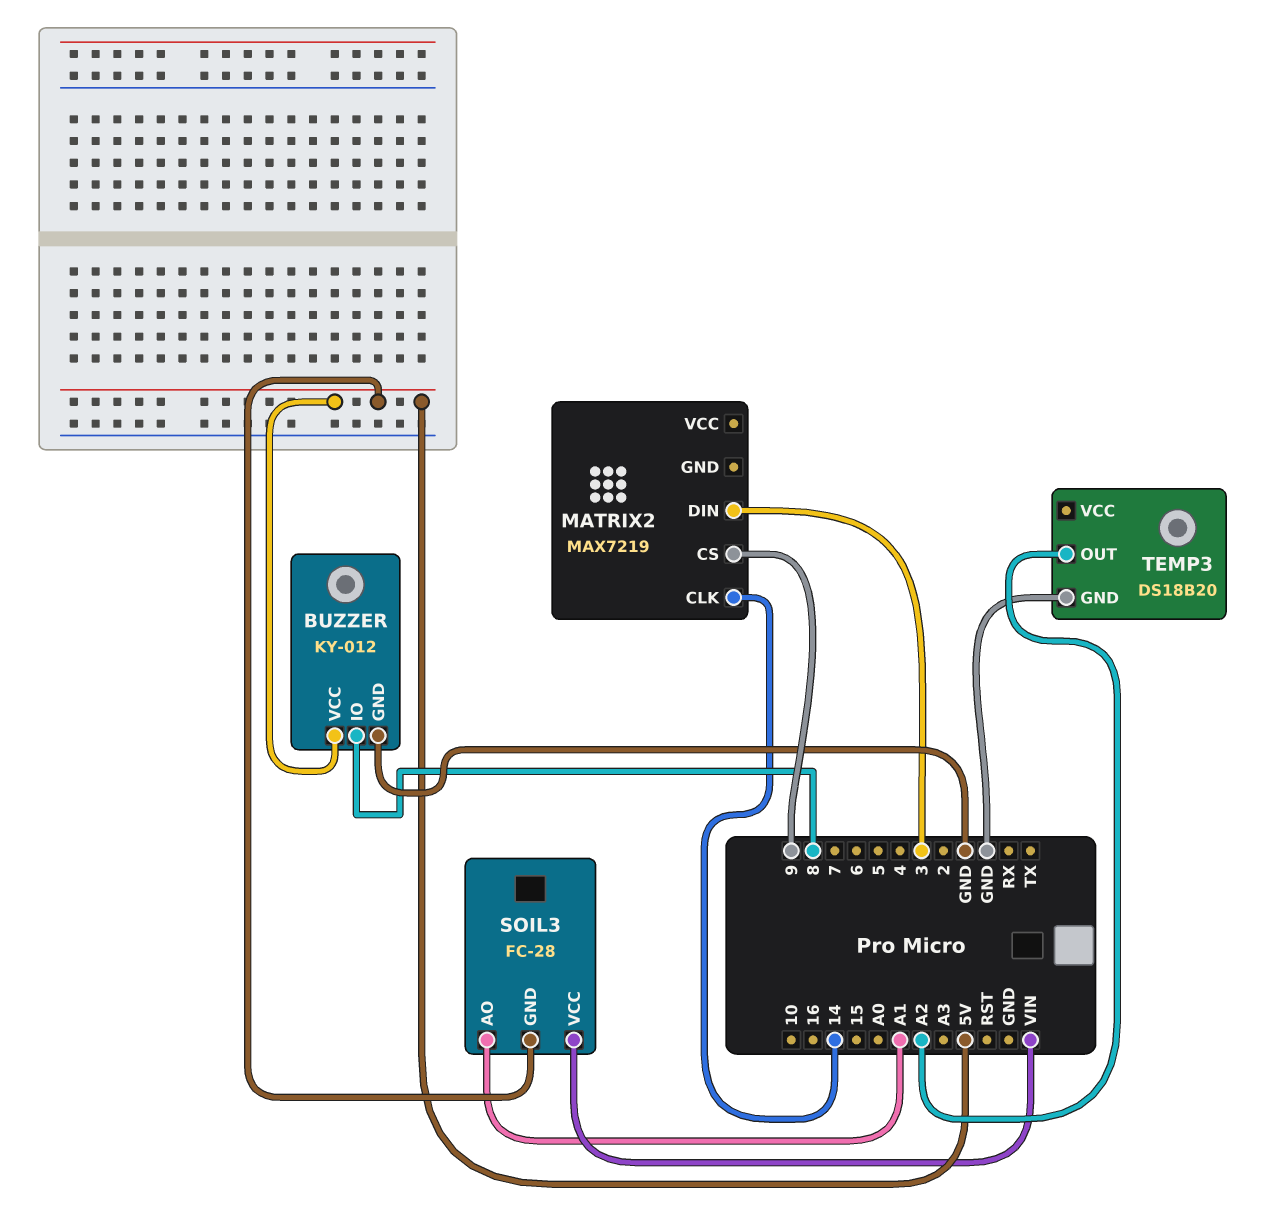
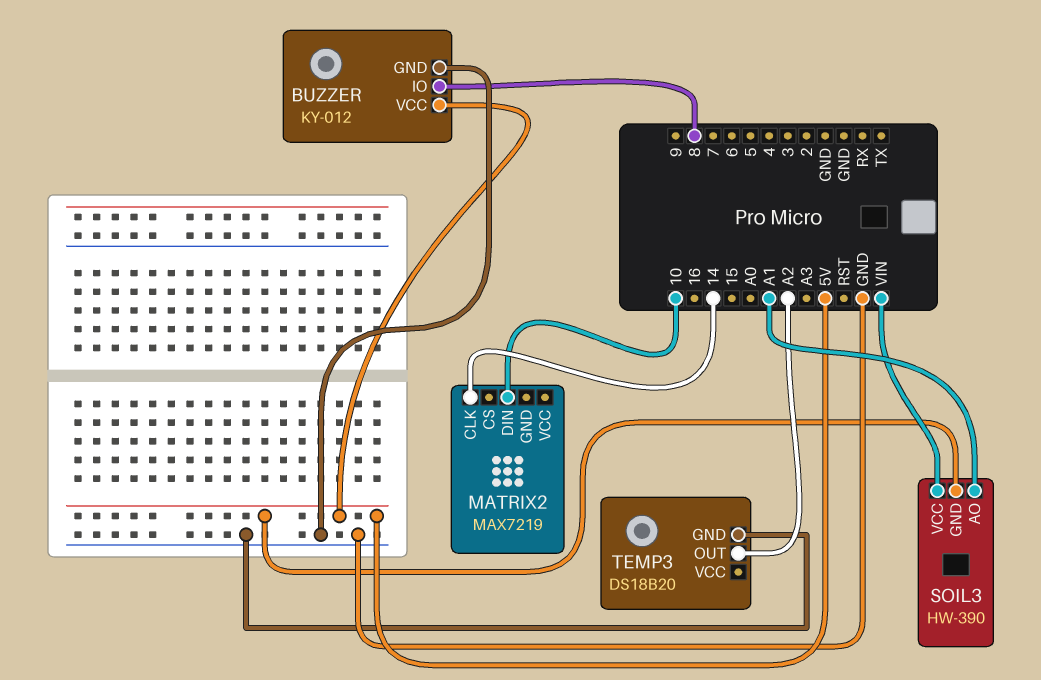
MATRIX2 pin CS: 9 -> none
MATRIX2 pin DIN: 3 -> 10
SOIL3: FC-28 -> HW-390

